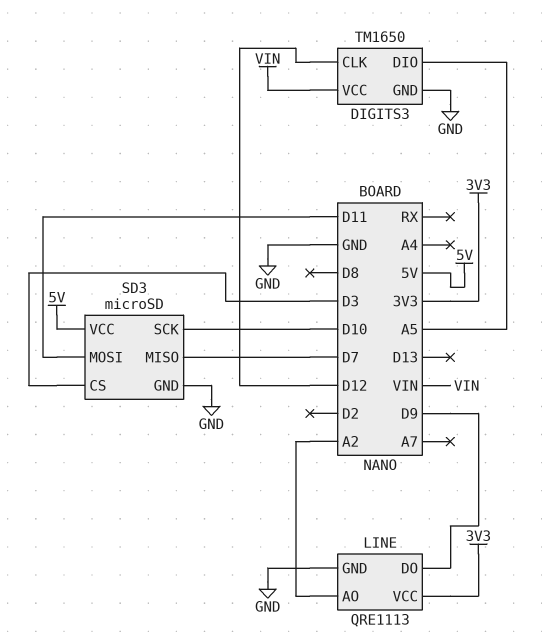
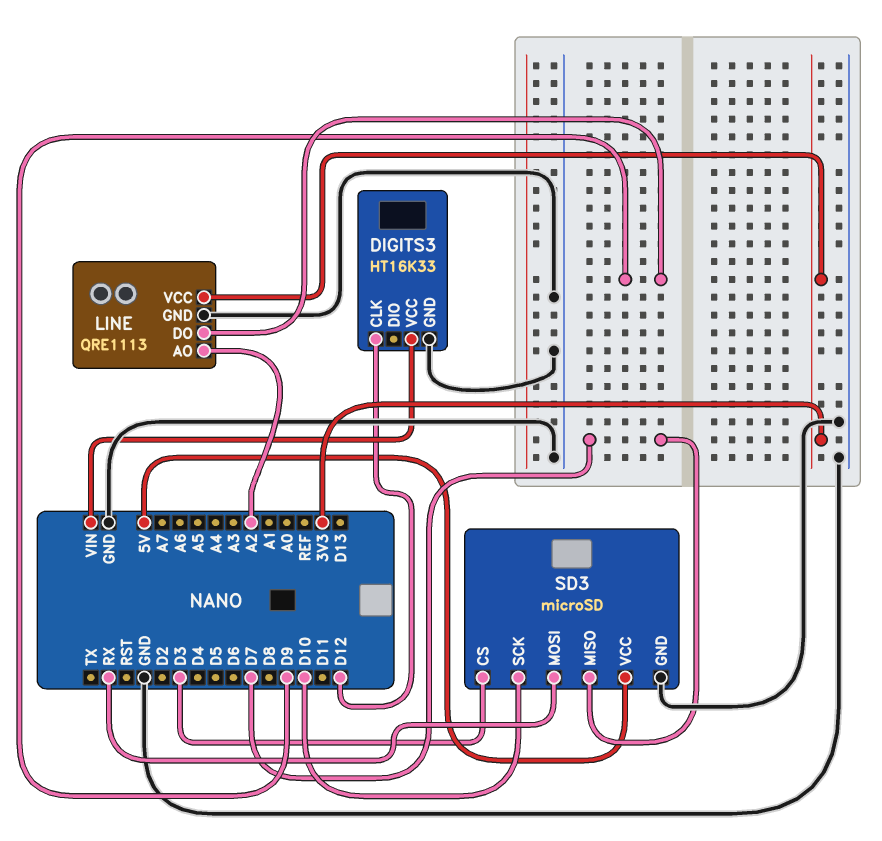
DIGITS3: TM1650 -> HT16K33
DIGITS3 pin DIO: A5 -> none
SD3 pin MOSI: D11 -> RX

